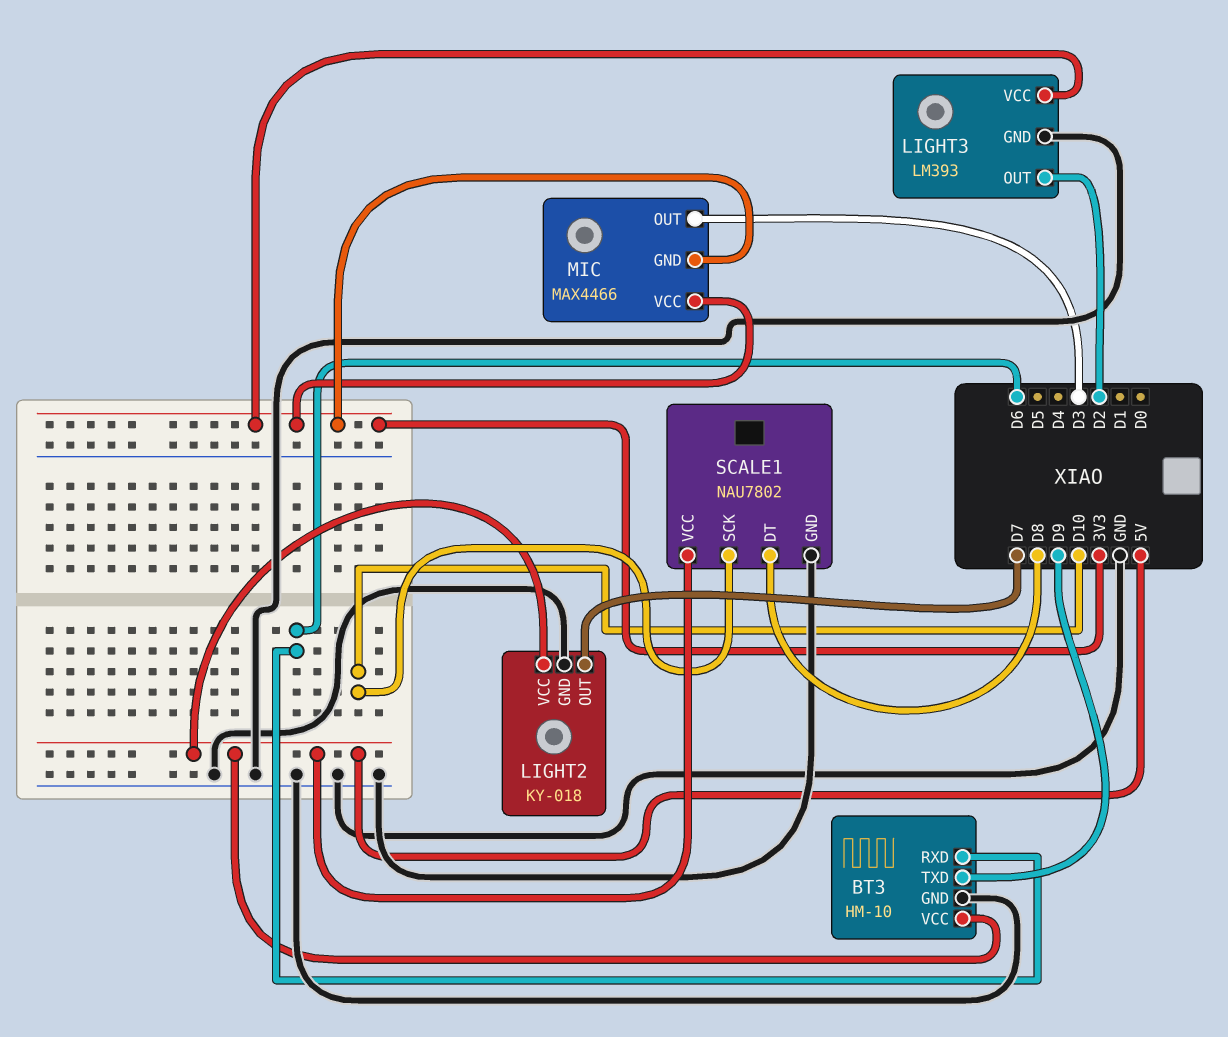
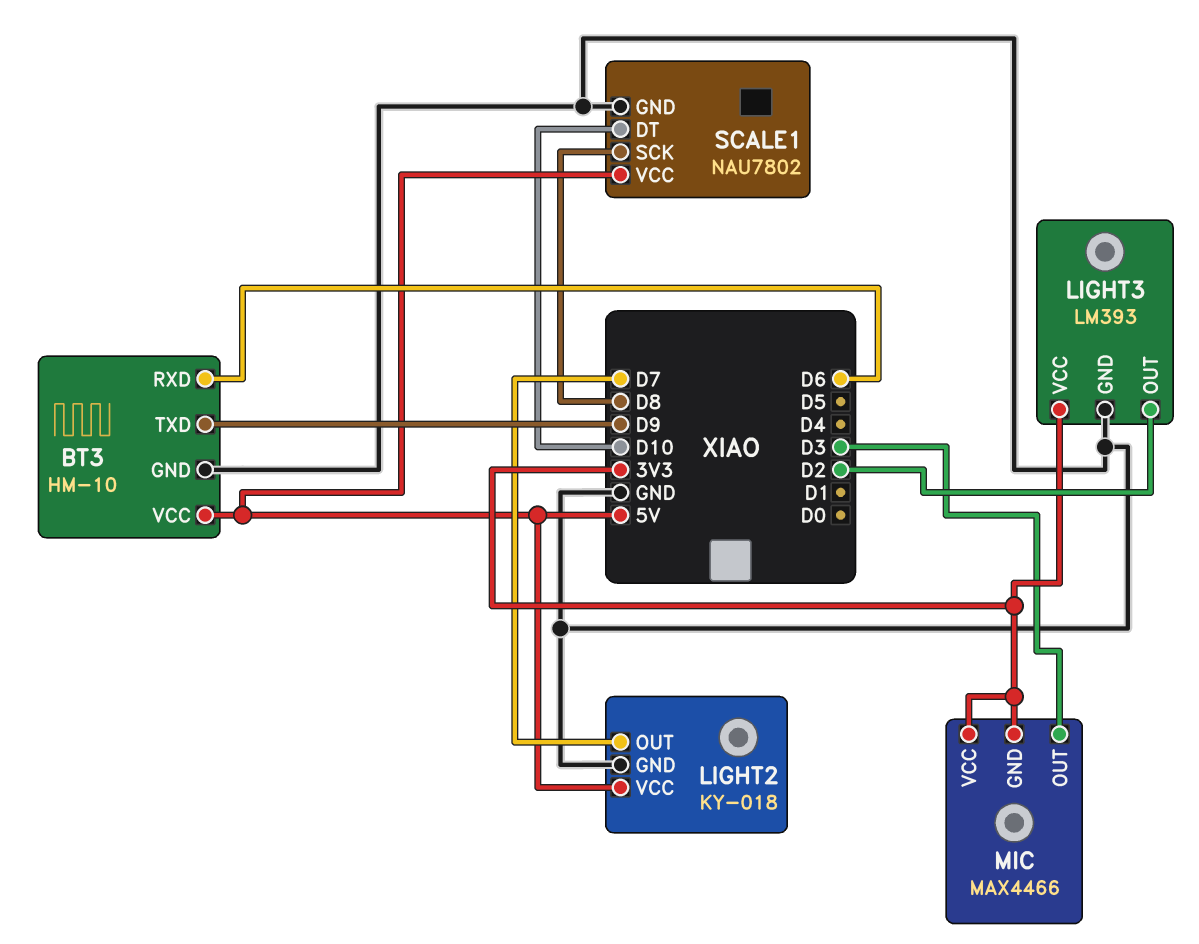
SCALE1 pin DT: D8 -> D10
SCALE1 pin SCK: D10 -> D8

